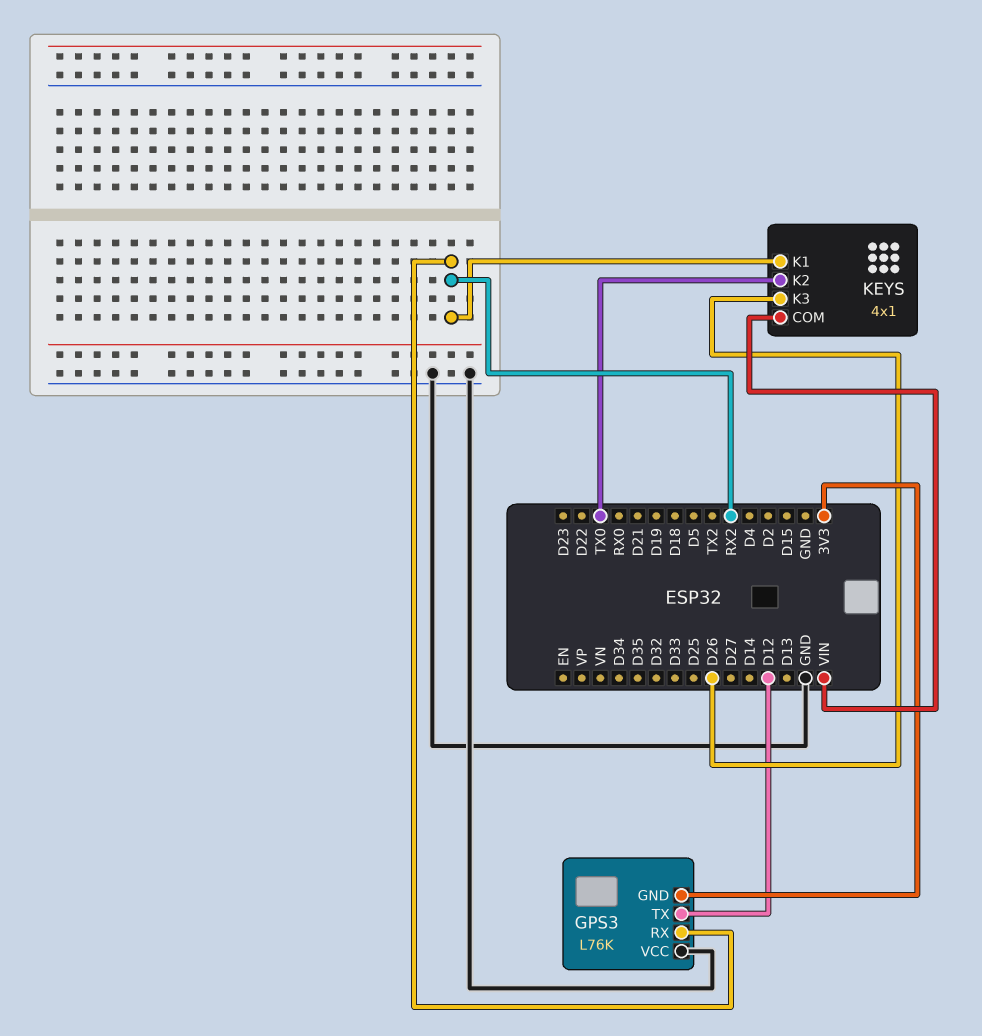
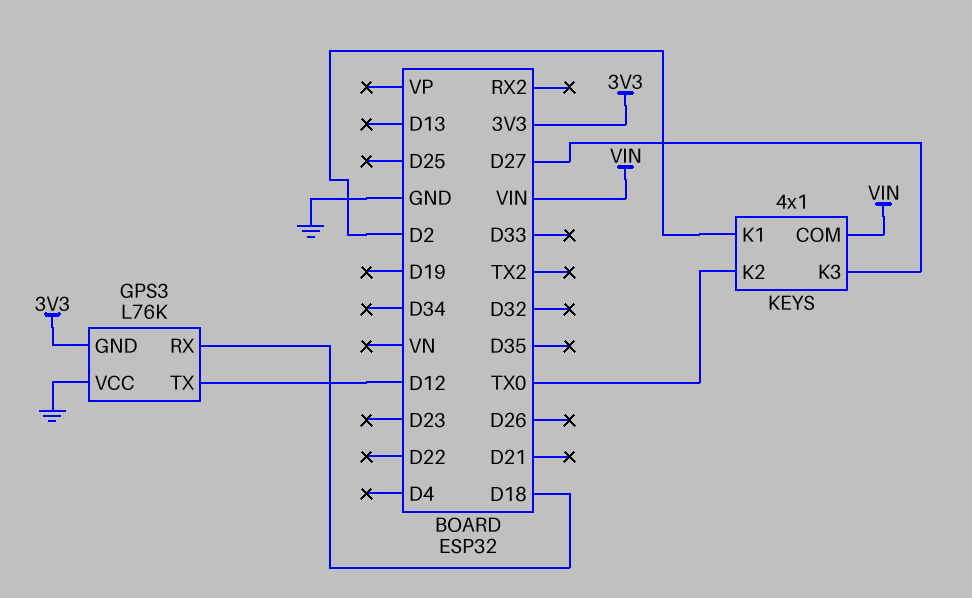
GPS3 pin RX: RX2 -> D18
KEYS pin K1: RX2 -> D2
KEYS pin K3: D26 -> D27

